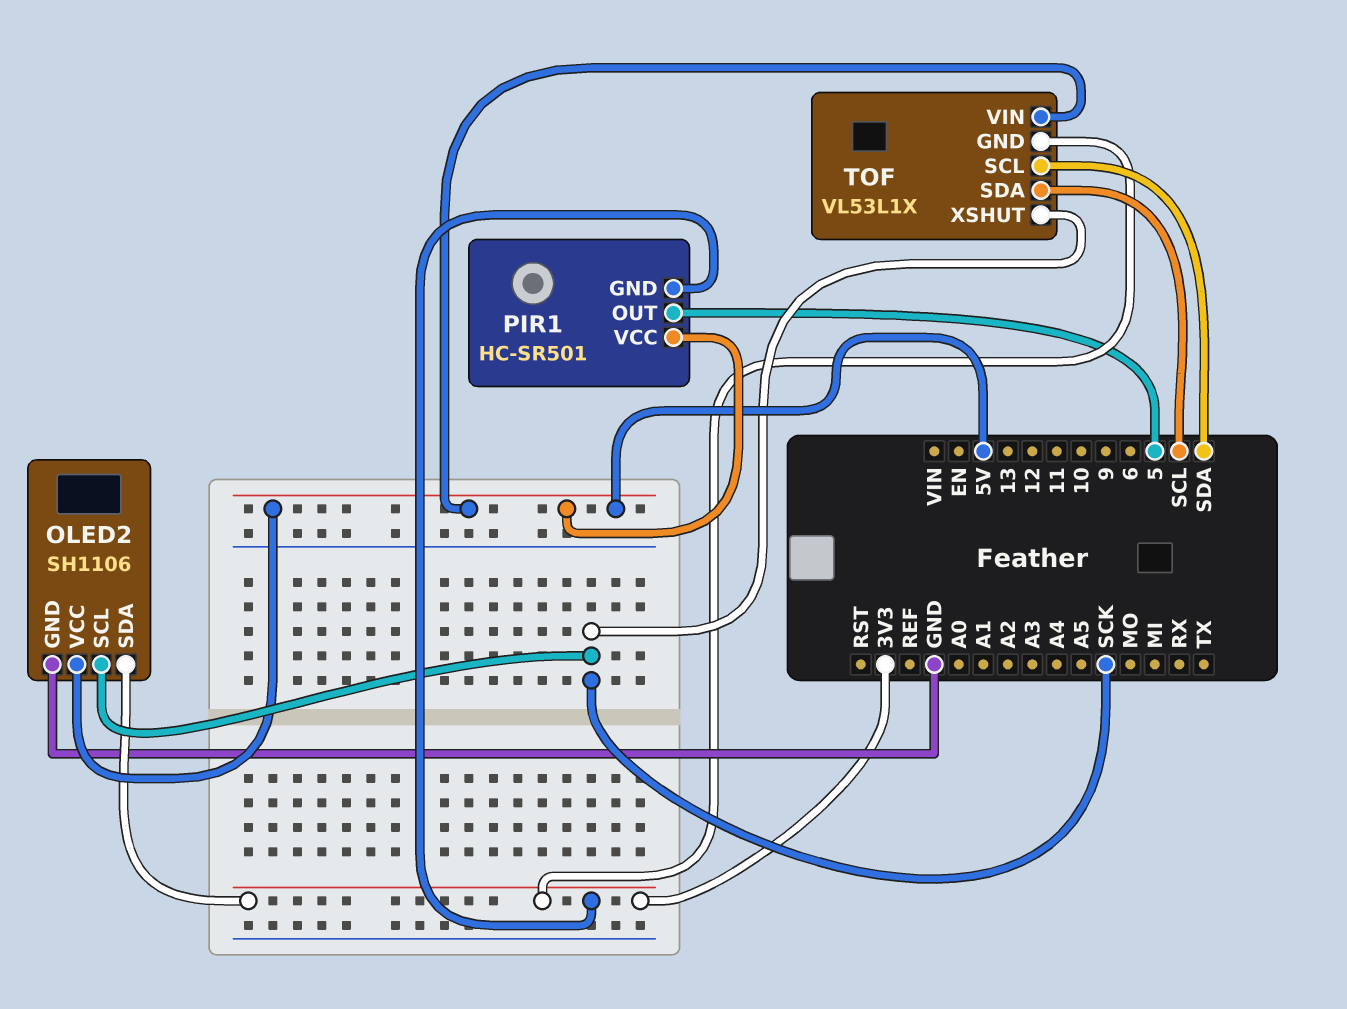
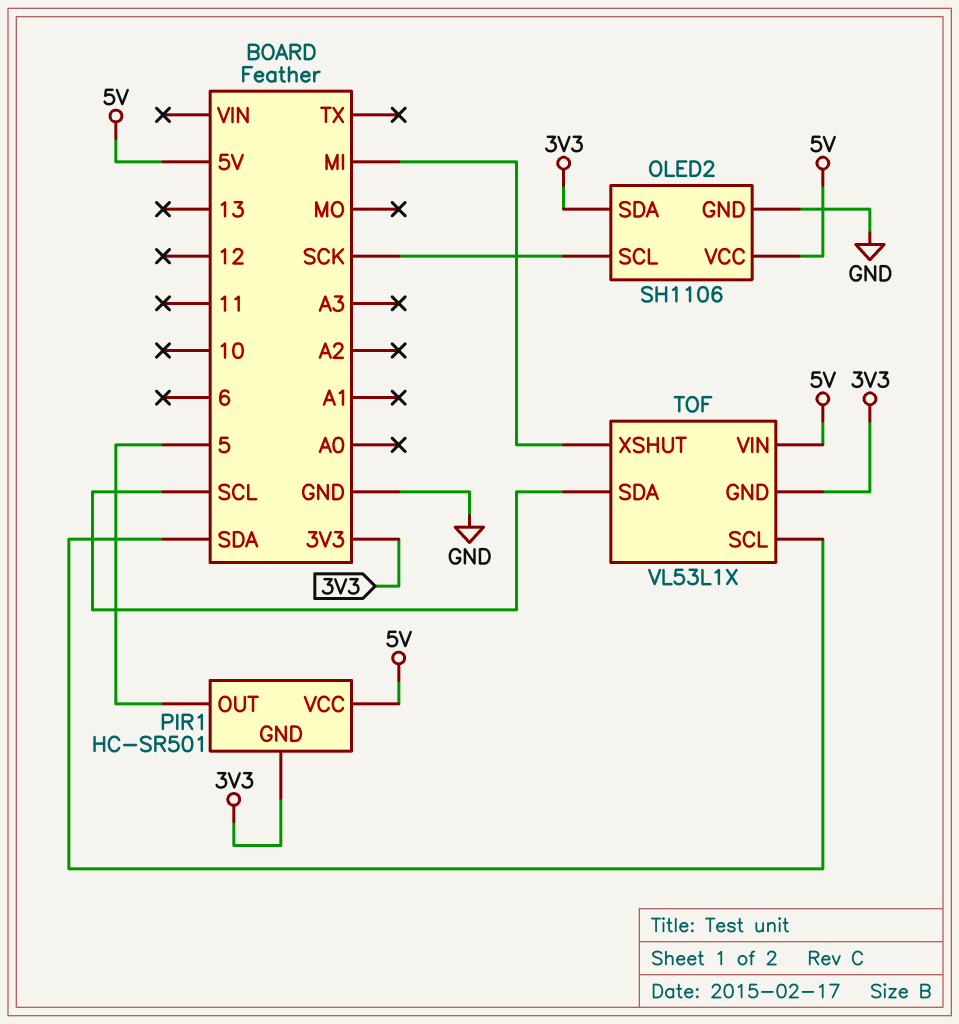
TOF pin XSHUT: SCK -> MI

